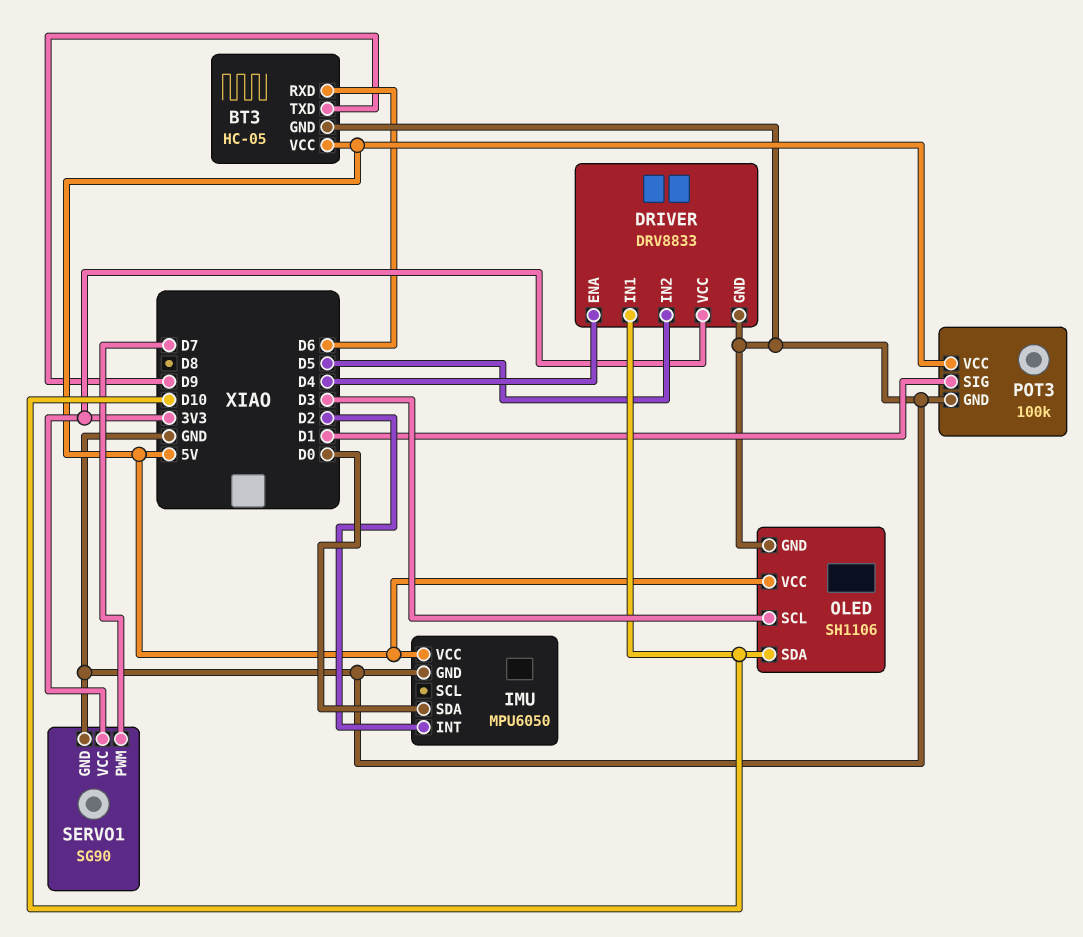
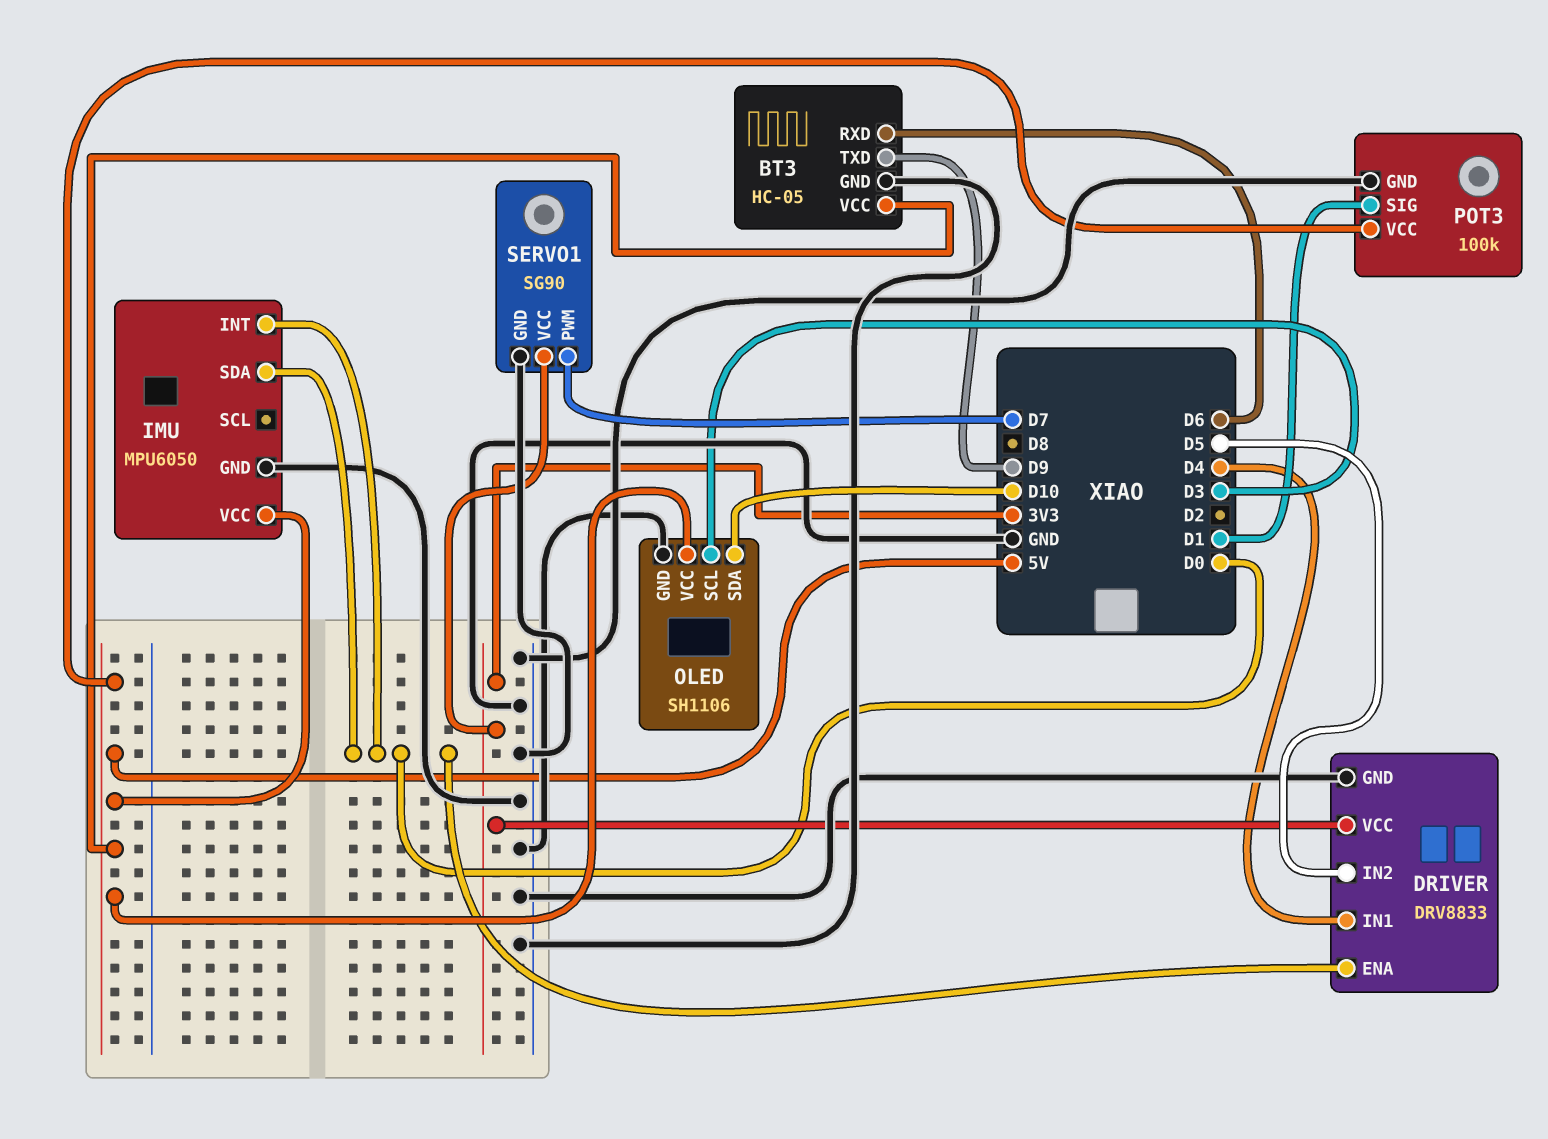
DRIVER pin ENA: D4 -> D0
DRIVER pin IN1: D10 -> D4
IMU pin INT: D2 -> D0

